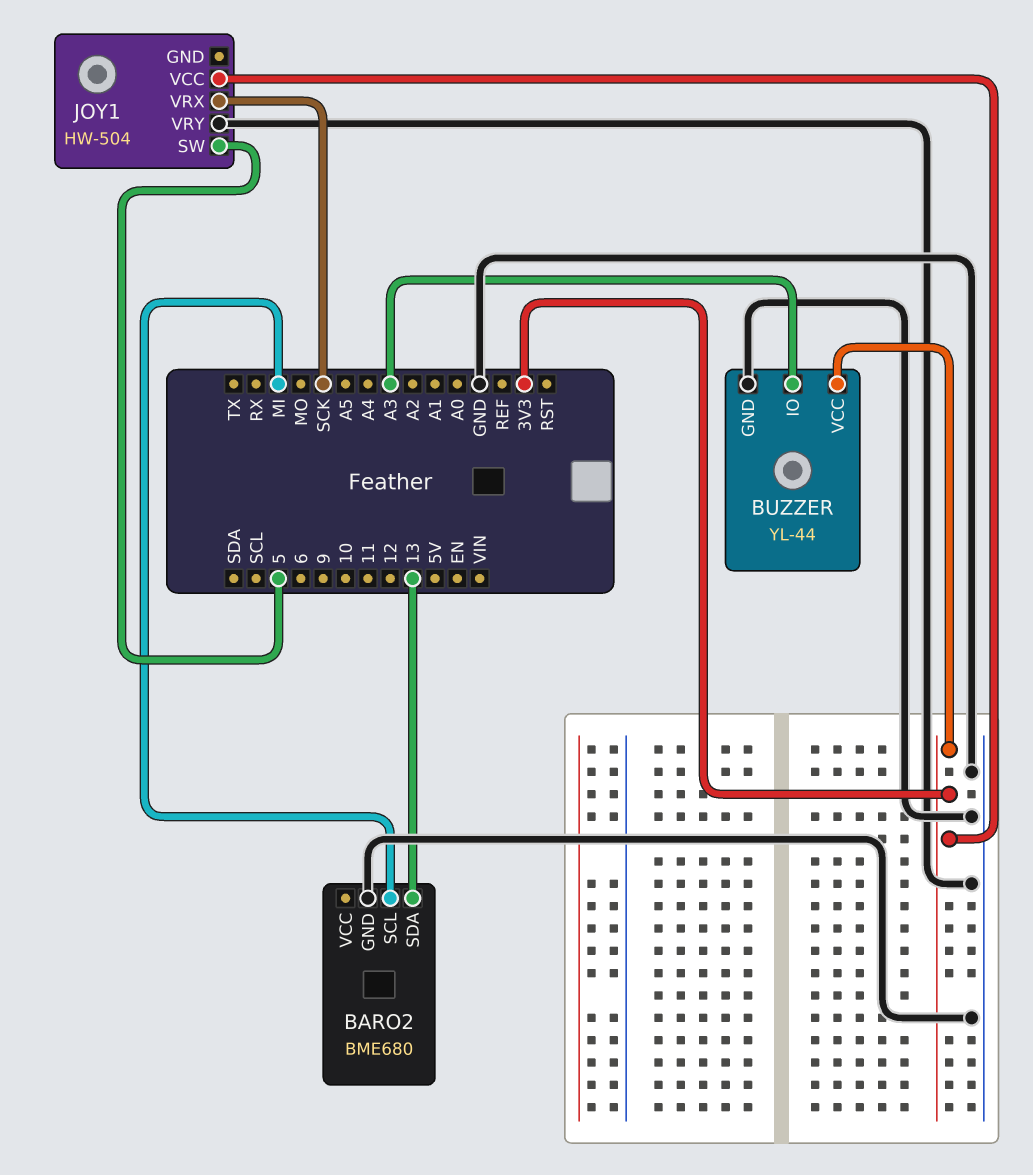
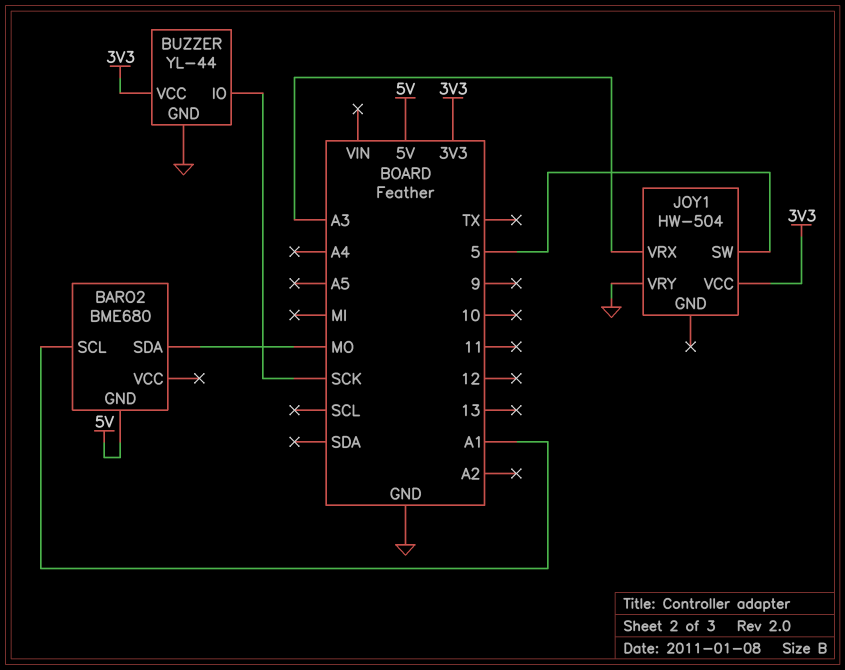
BARO2 pin GND: GND -> 5V
BARO2 pin SCL: MI -> A1
BARO2 pin SDA: 13 -> MO
BUZZER pin IO: A3 -> SCK
JOY1 pin VRX: SCK -> A3

